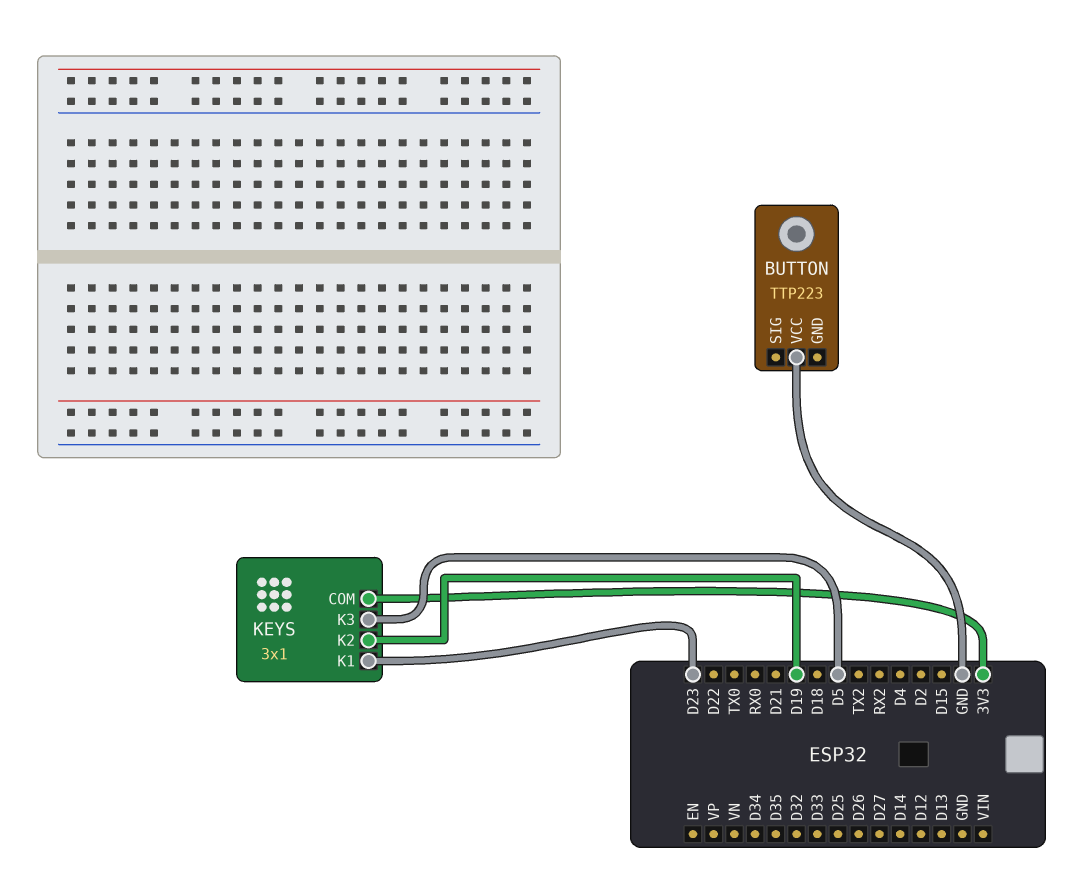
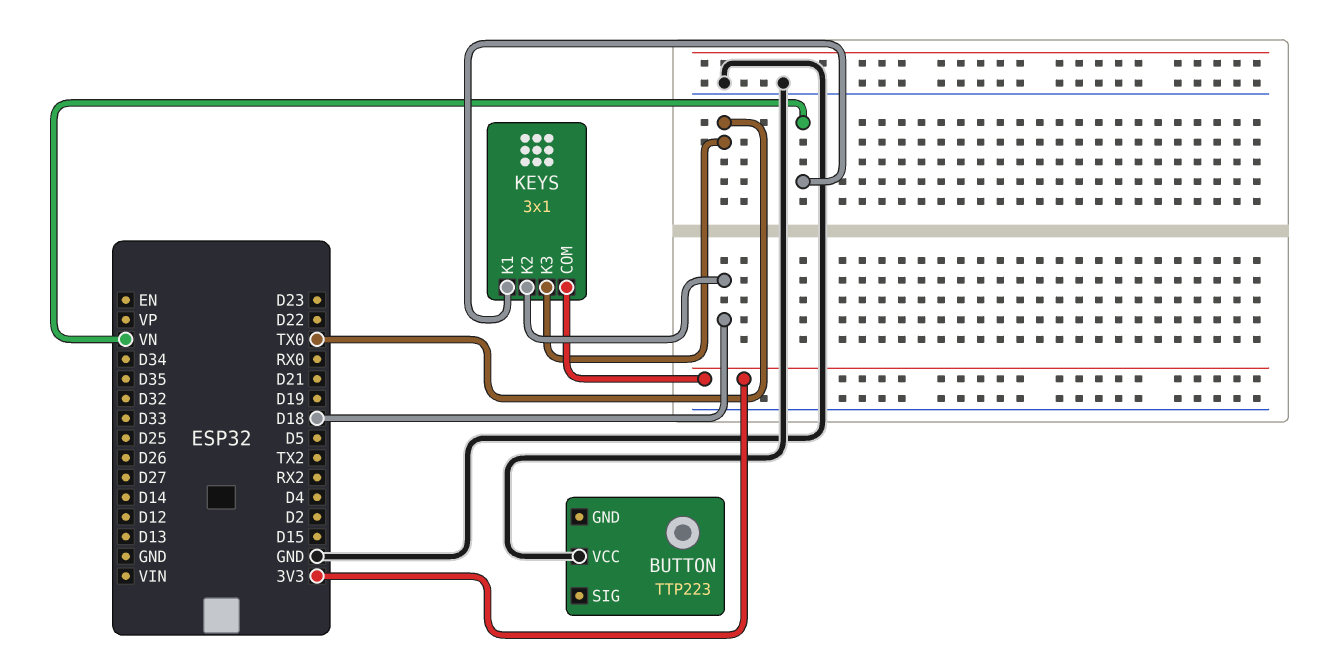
KEYS pin K1: D23 -> VN
KEYS pin K2: D19 -> D18
KEYS pin K3: D5 -> TX0

